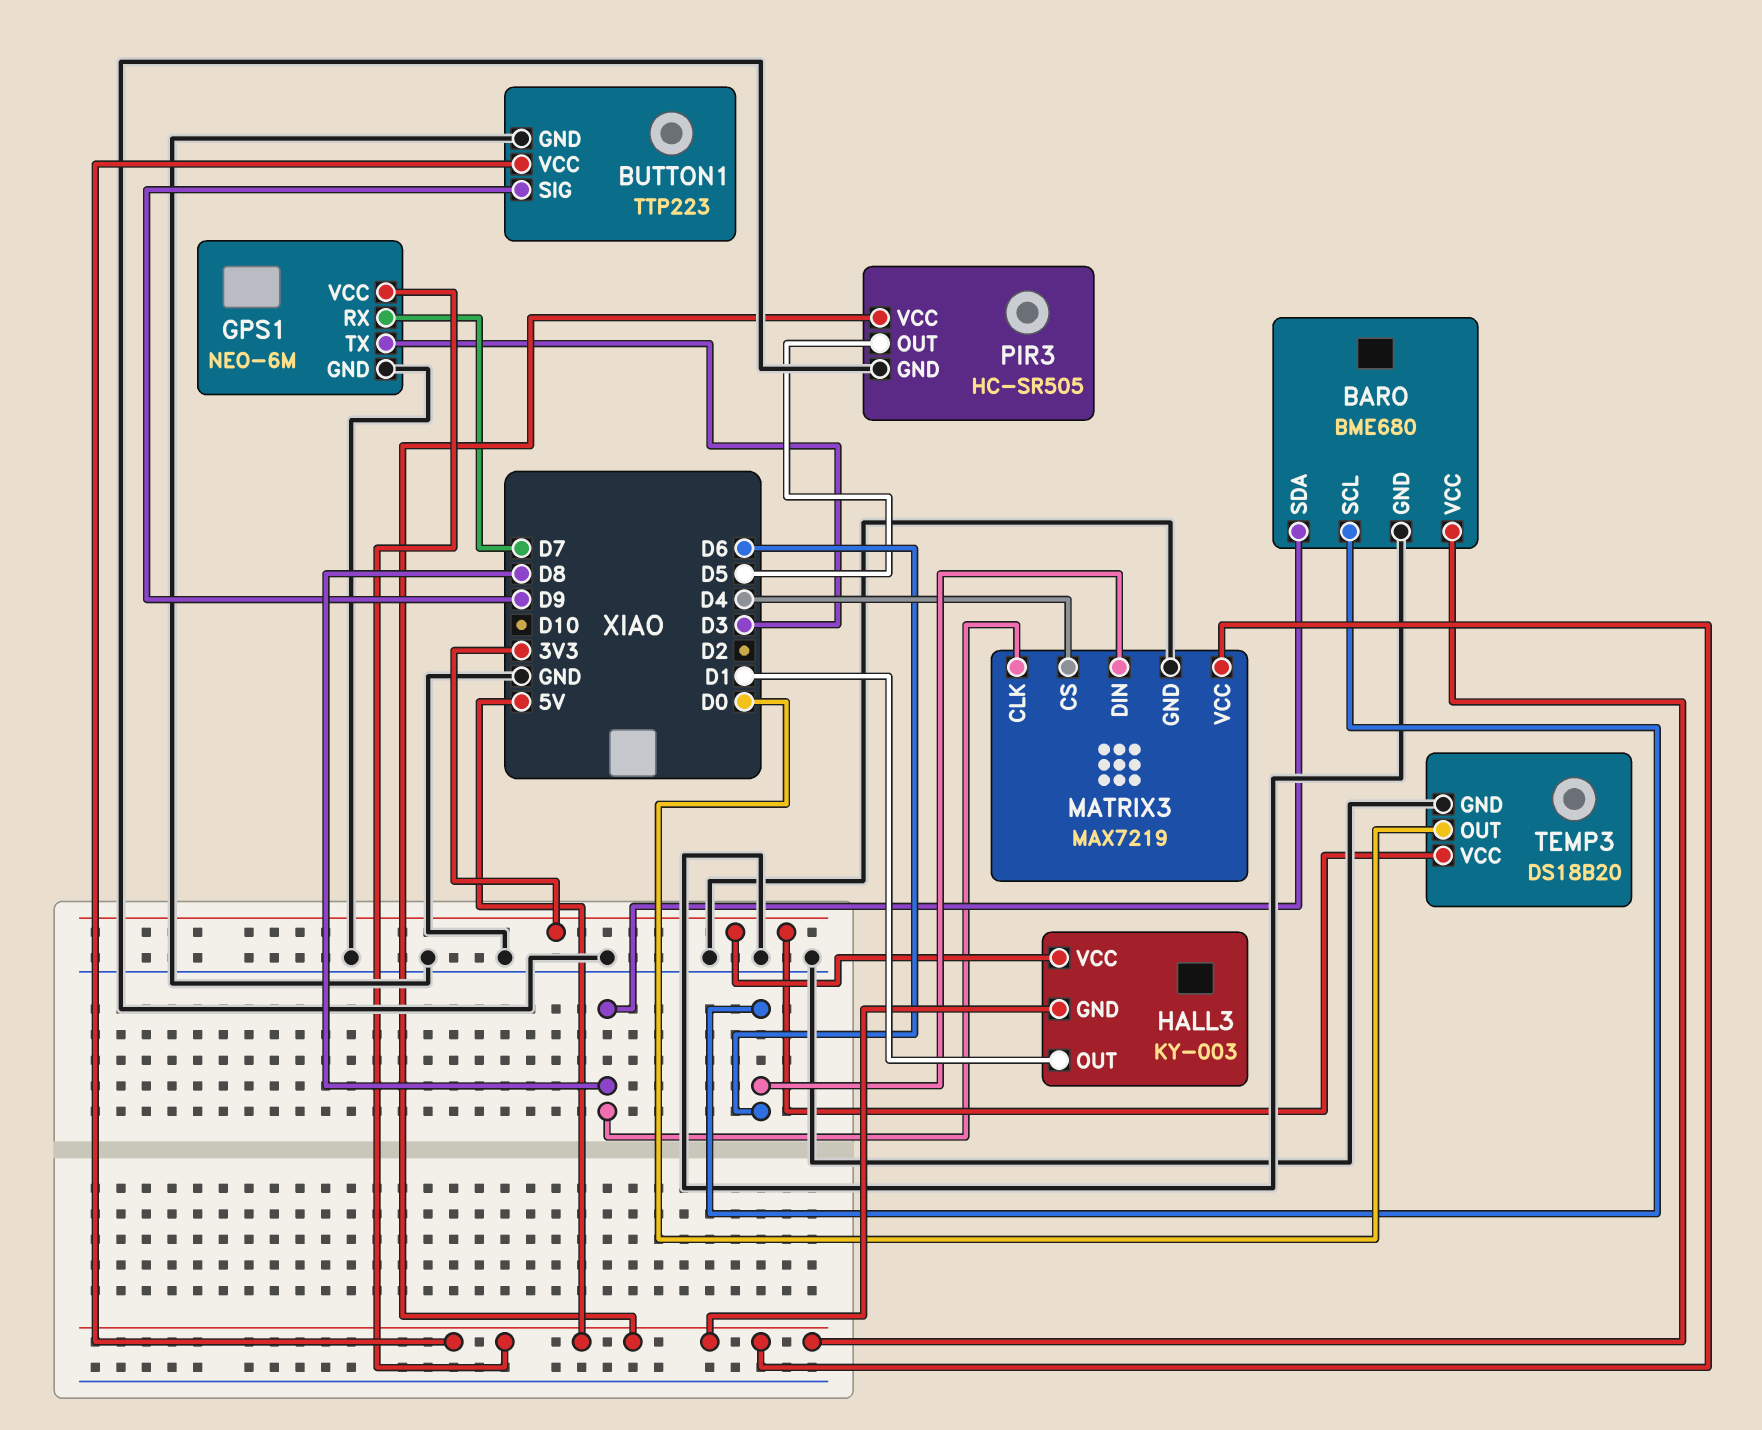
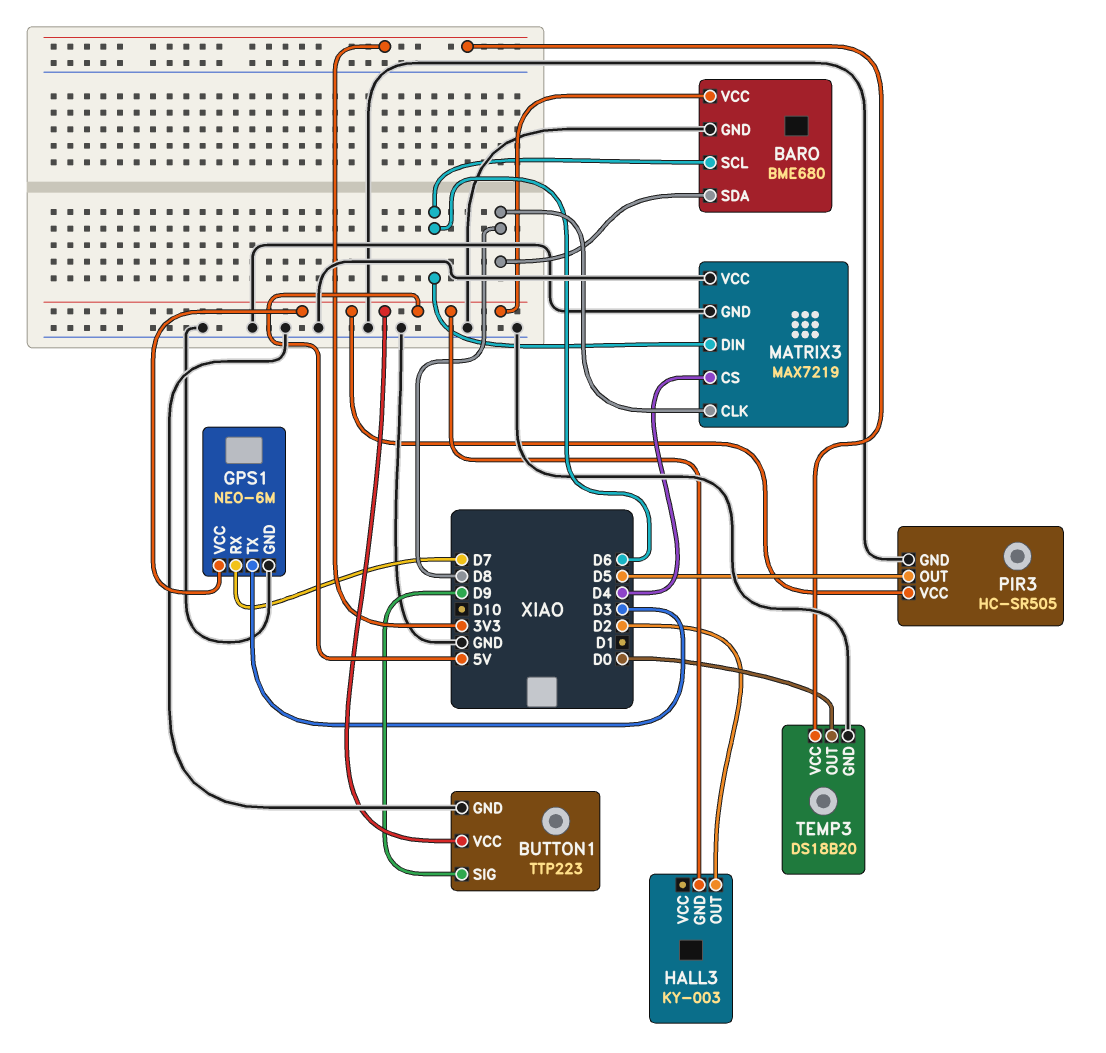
HALL3 pin OUT: D1 -> D2
HALL3 pin VCC: 3V3 -> none
MATRIX3 pin VCC: 5V -> GND

